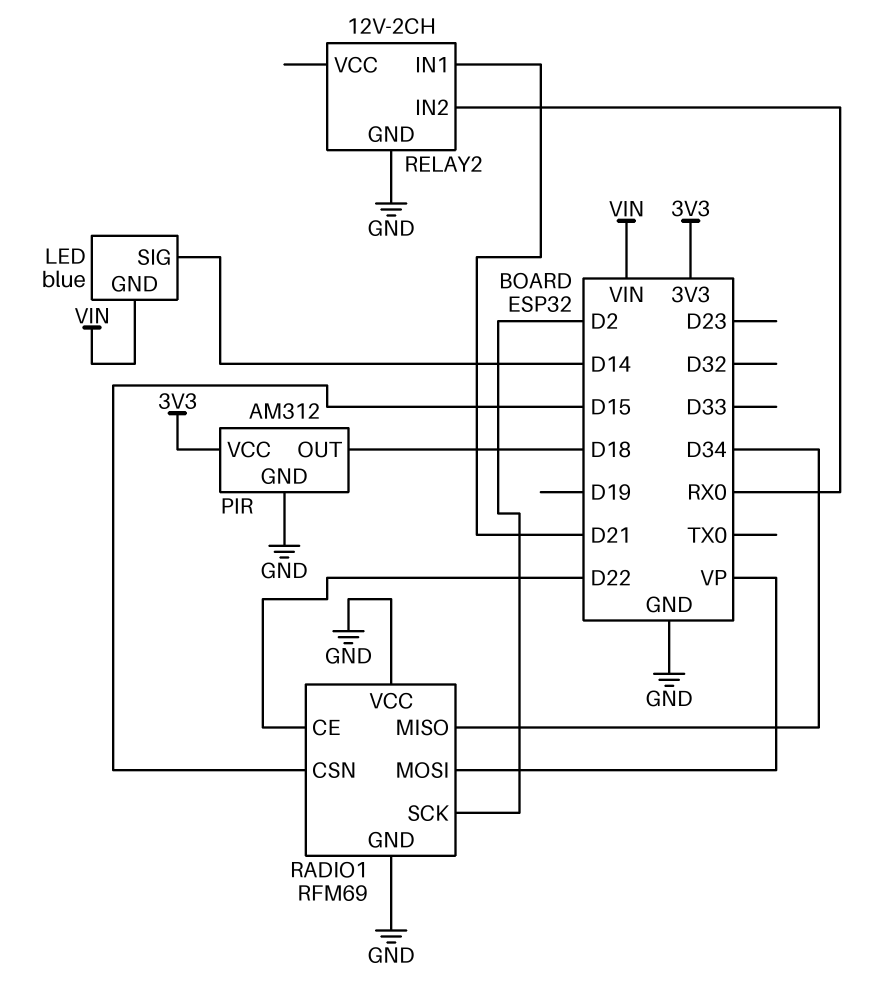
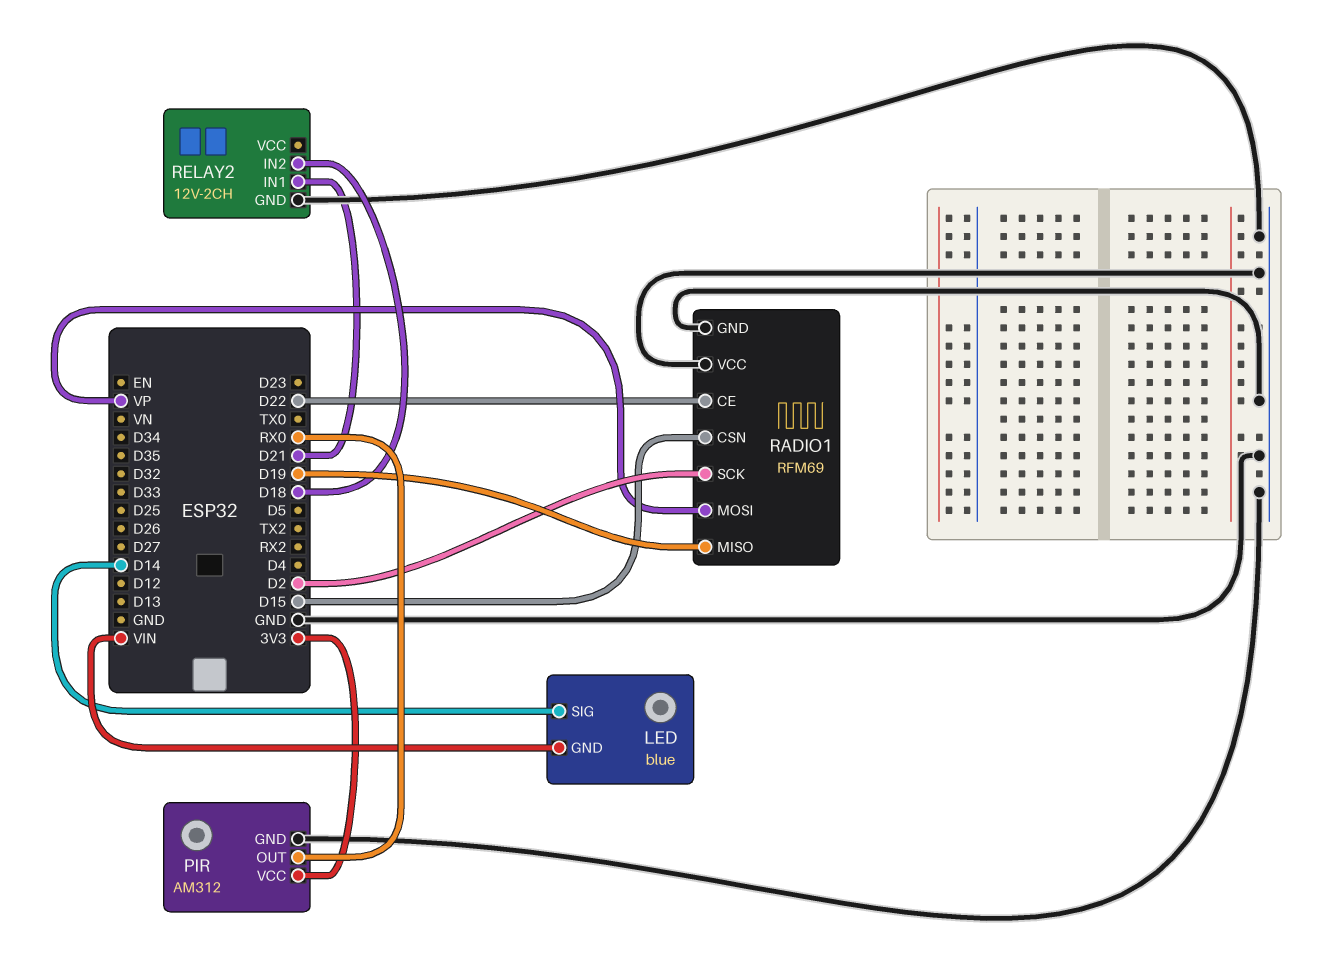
PIR pin OUT: D18 -> RX0
RADIO1 pin MISO: D34 -> D19
RELAY2 pin IN2: RX0 -> D18

